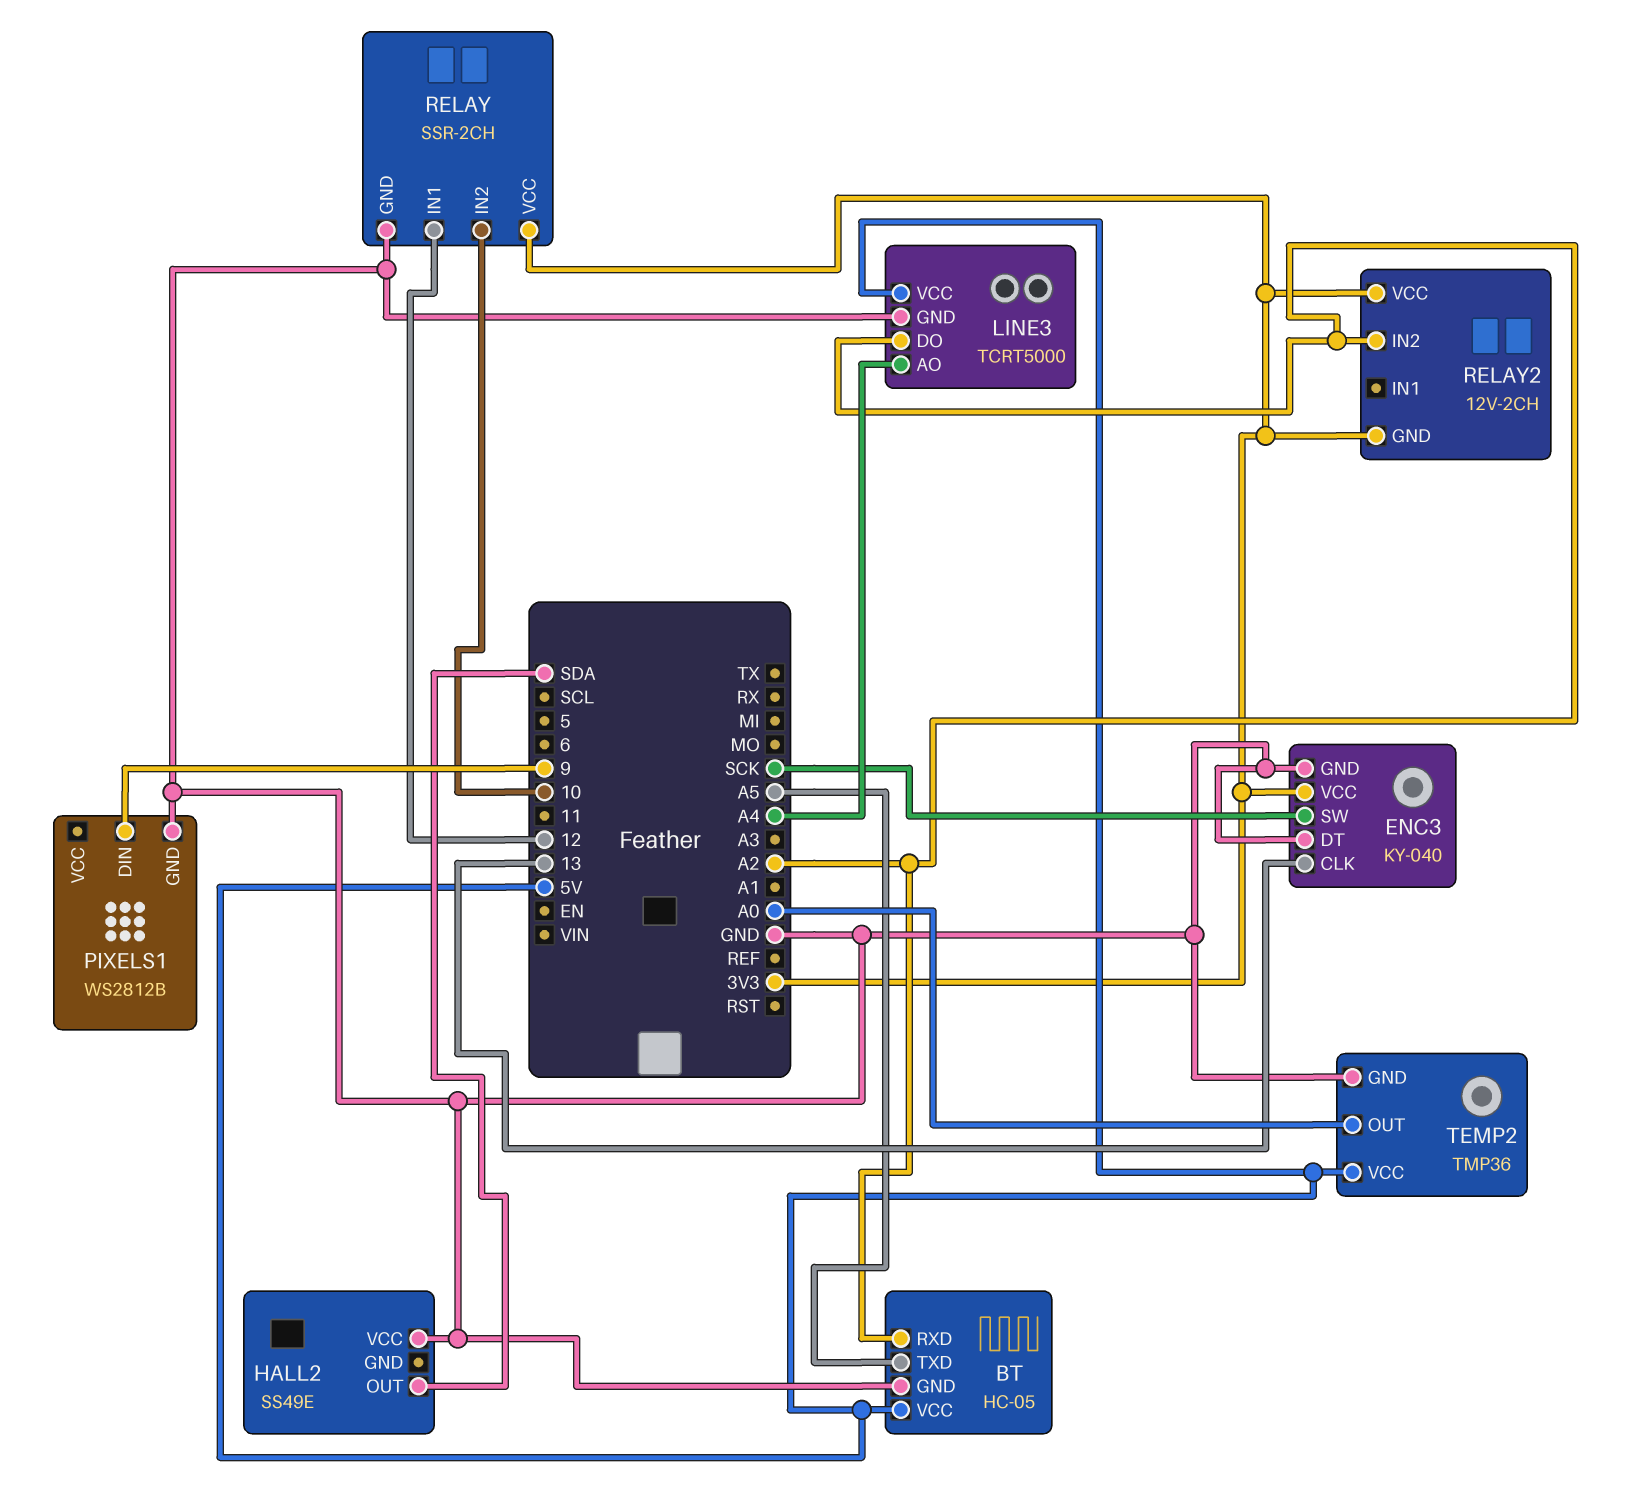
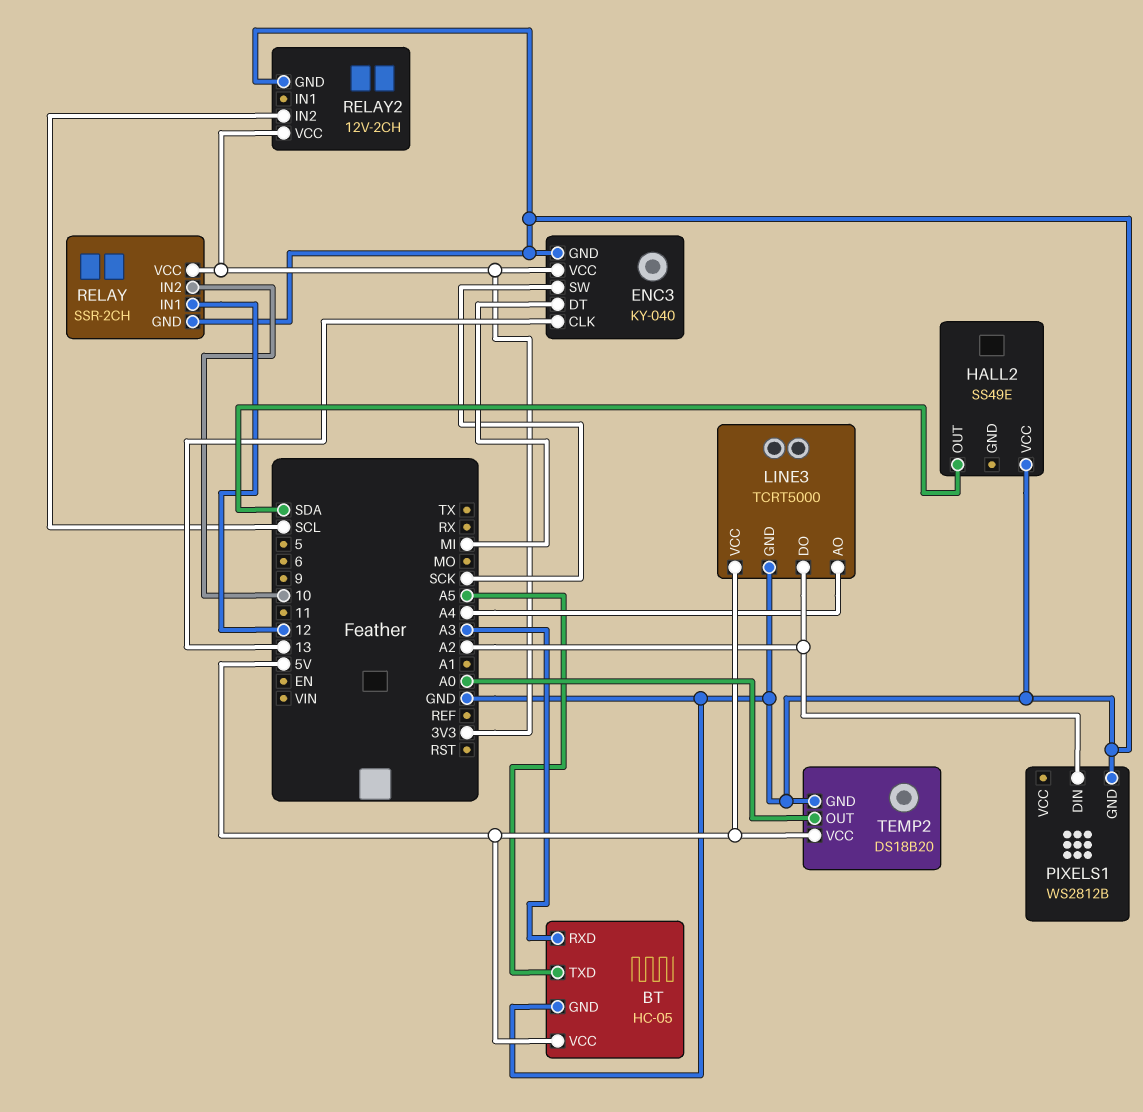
BT pin RXD: A2 -> A3
ENC3 pin DT: GND -> MI
PIXELS1 pin DIN: 9 -> A2
RELAY2 pin GND: 3V3 -> GND
RELAY2 pin IN2: A2 -> SCL
TEMP2: TMP36 -> DS18B20

